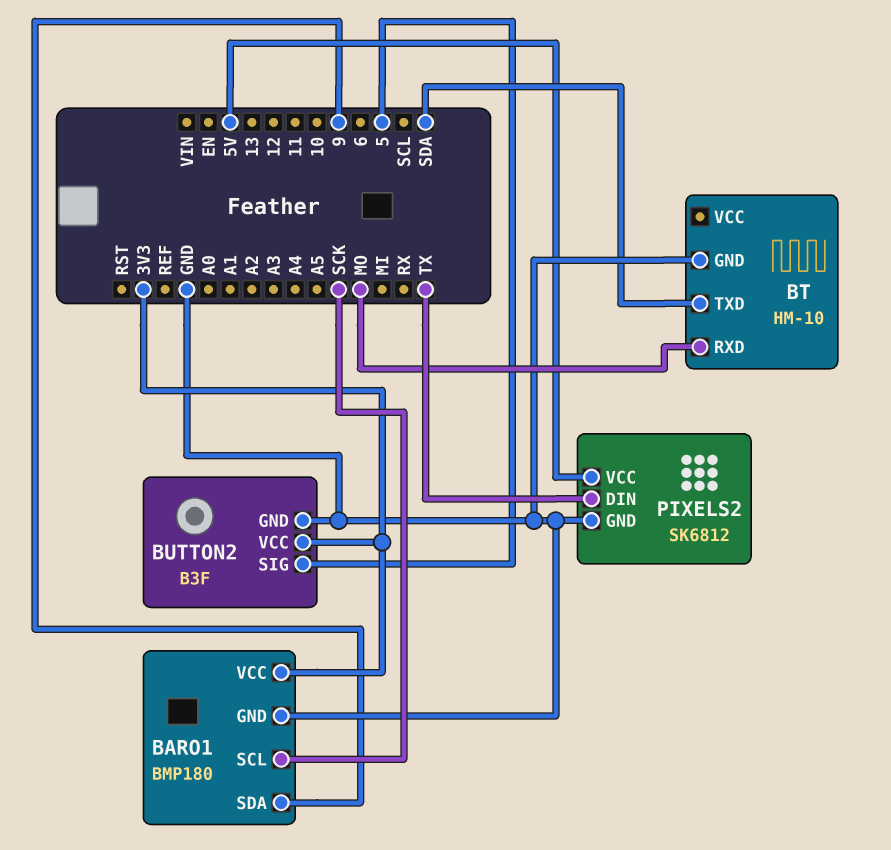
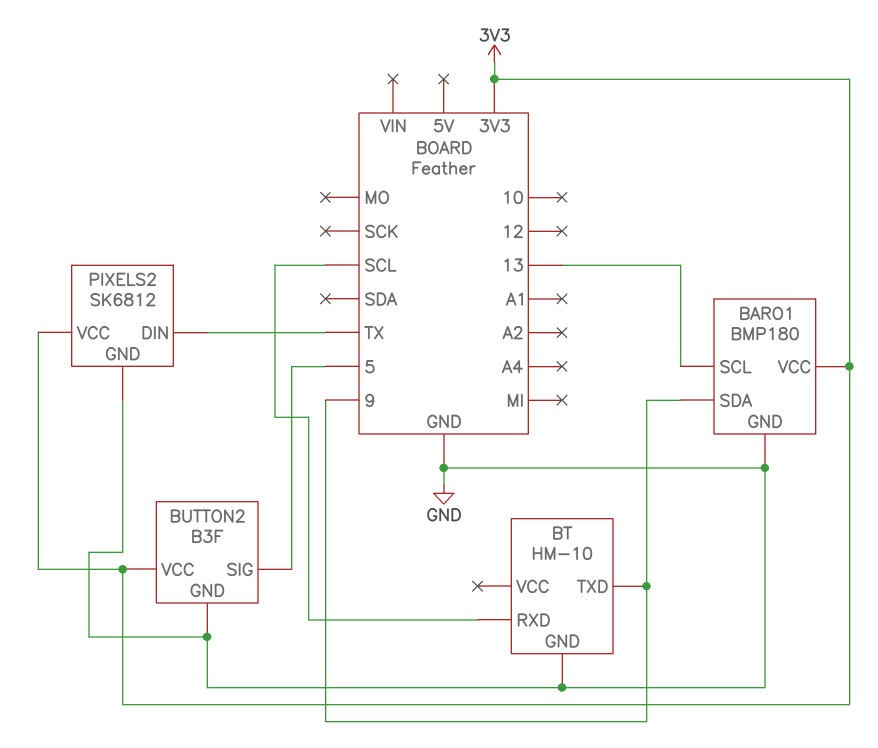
BARO1 pin SCL: SCK -> 13
BT pin RXD: MO -> SCL
BT pin TXD: SDA -> 9
PIXELS2 pin VCC: 5V -> 3V3

